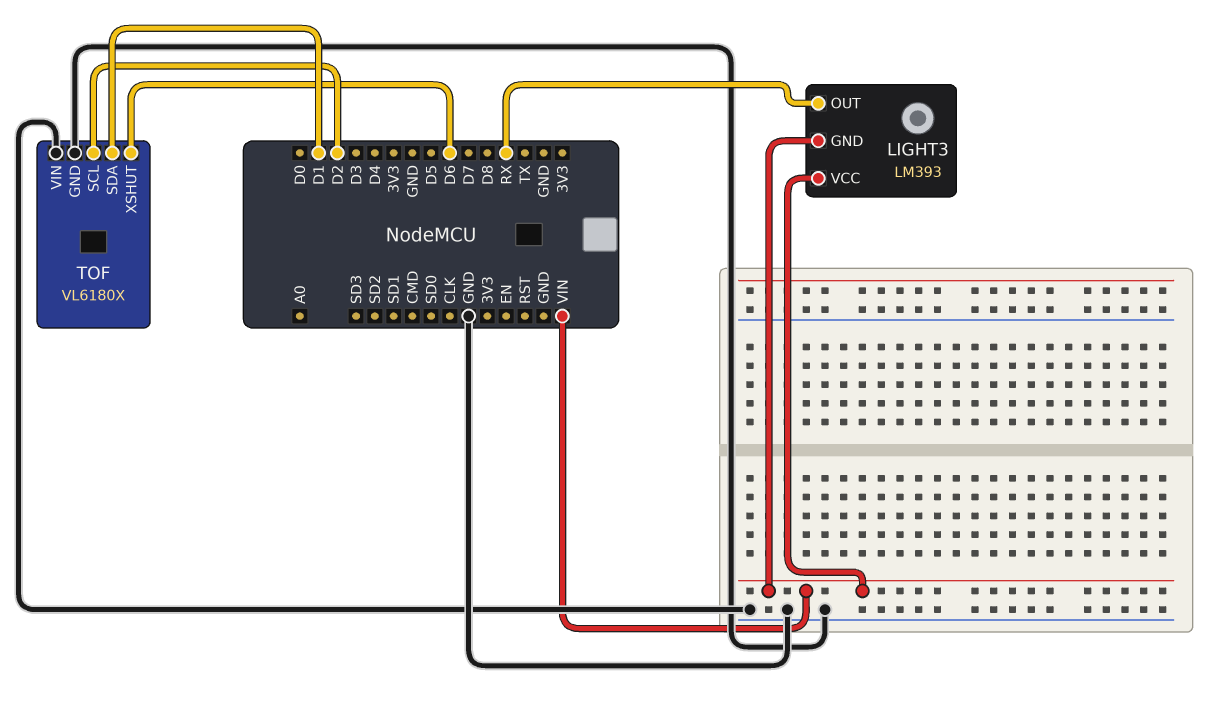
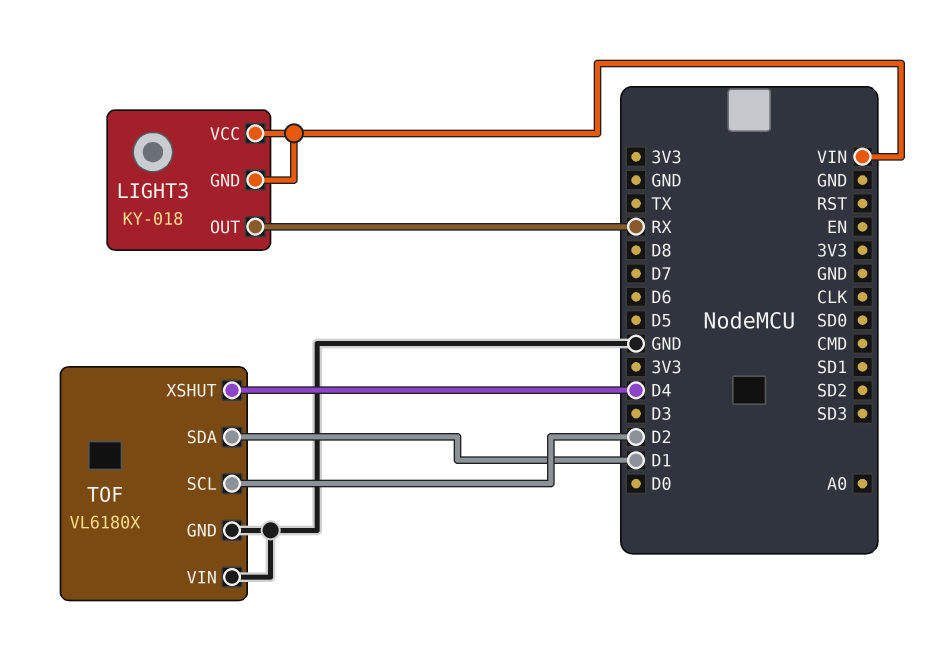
LIGHT3: LM393 -> KY-018
TOF pin XSHUT: D6 -> D4

